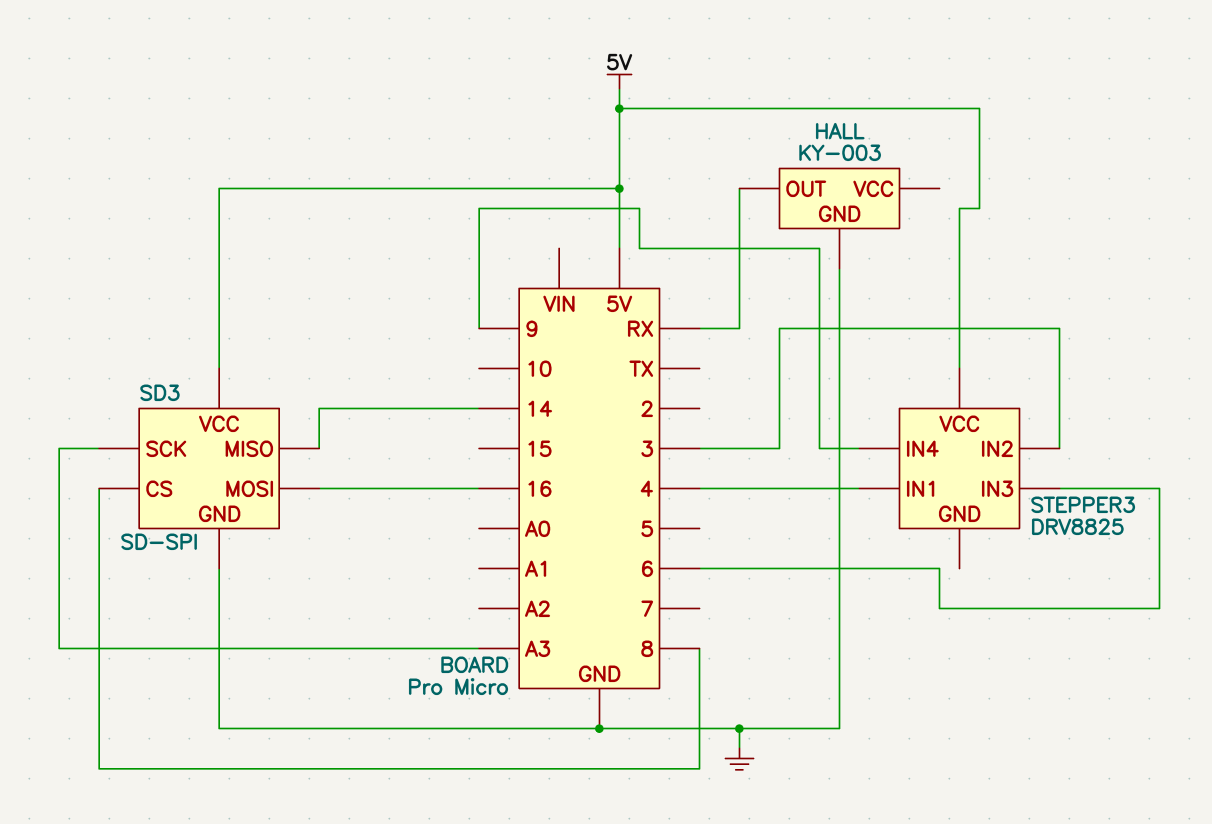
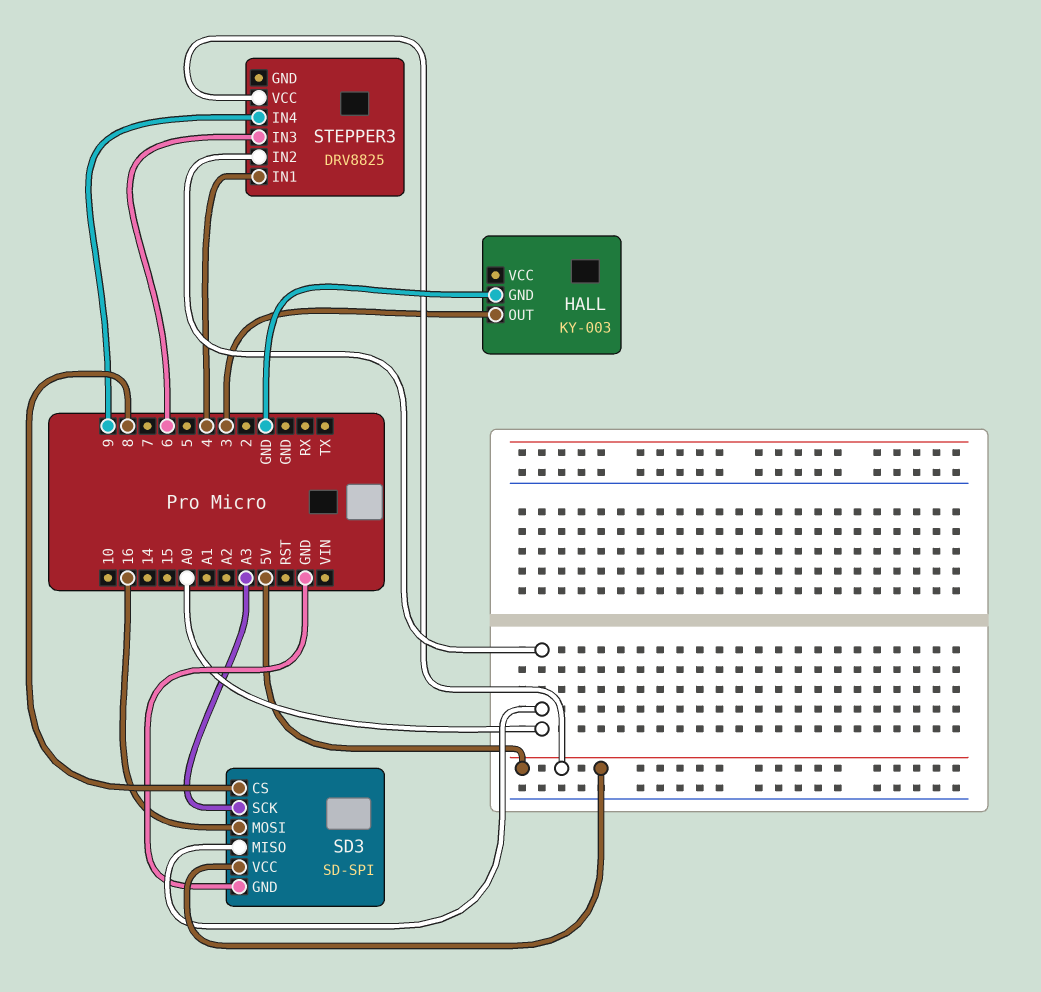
HALL pin OUT: RX -> 3
SD3 pin MISO: 14 -> A0
STEPPER3 pin IN2: 3 -> A0

